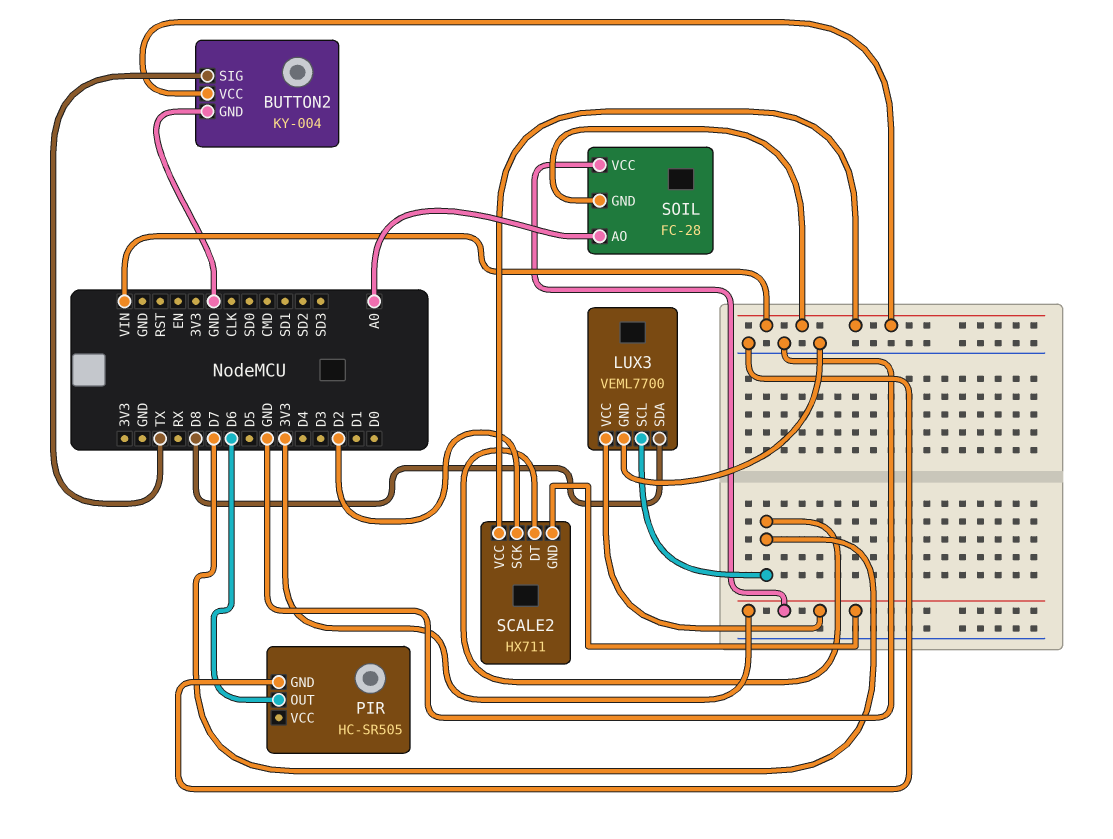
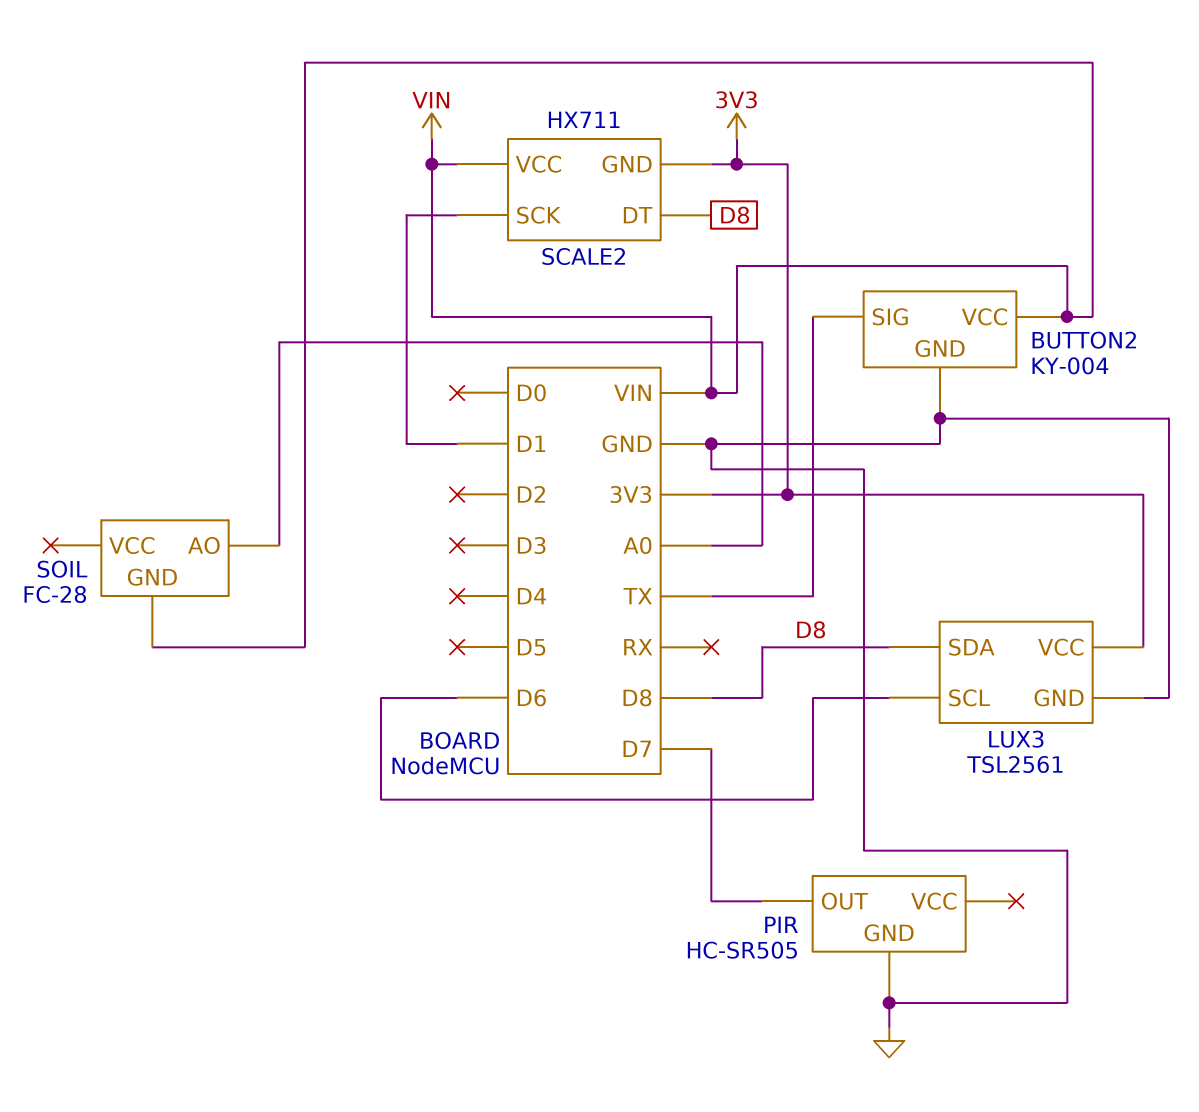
LUX3: VEML7700 -> TSL2561
LUX3 pin SCL: D7 -> D6
PIR pin OUT: D6 -> D7
SCALE2 pin DT: D7 -> D8
SCALE2 pin SCK: D2 -> D1
SOIL pin VCC: 3V3 -> none

